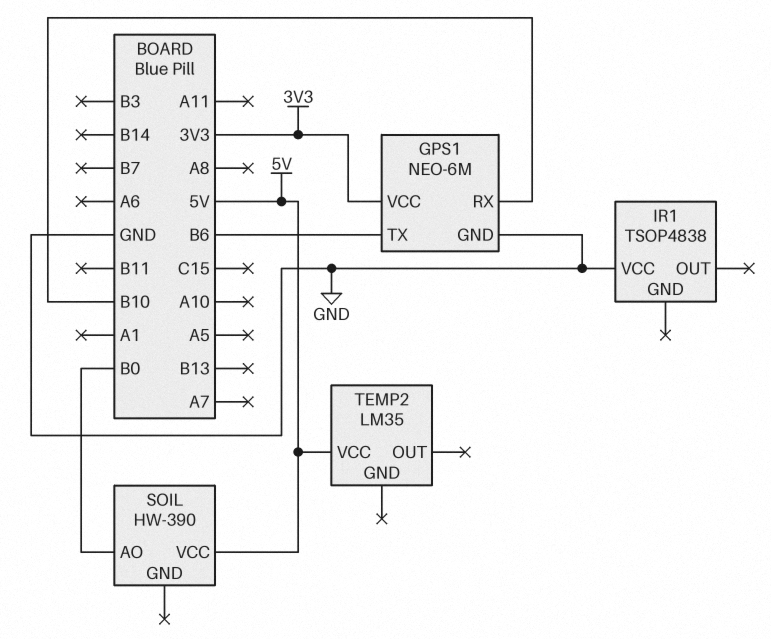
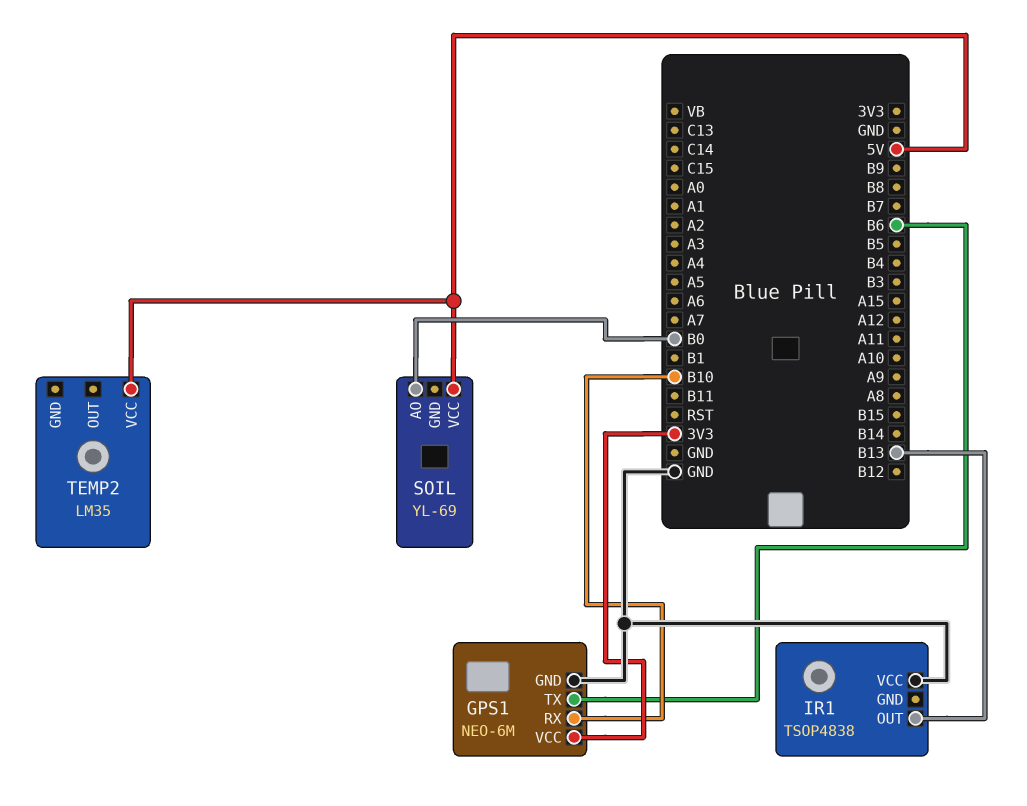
IR1 pin OUT: none -> B13
SOIL: HW-390 -> YL-69

